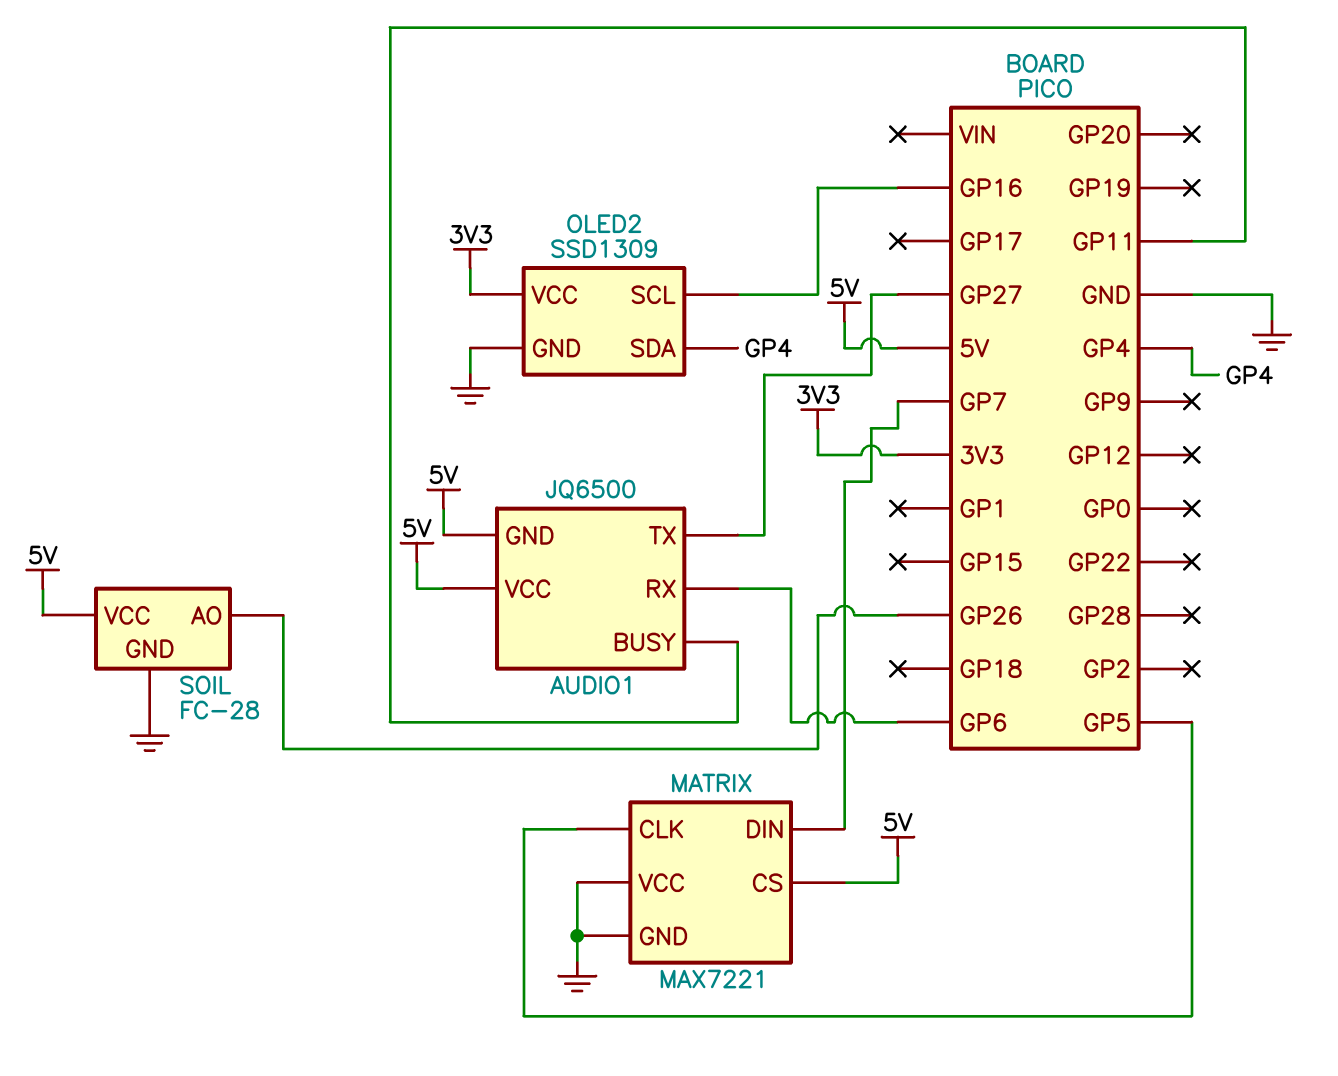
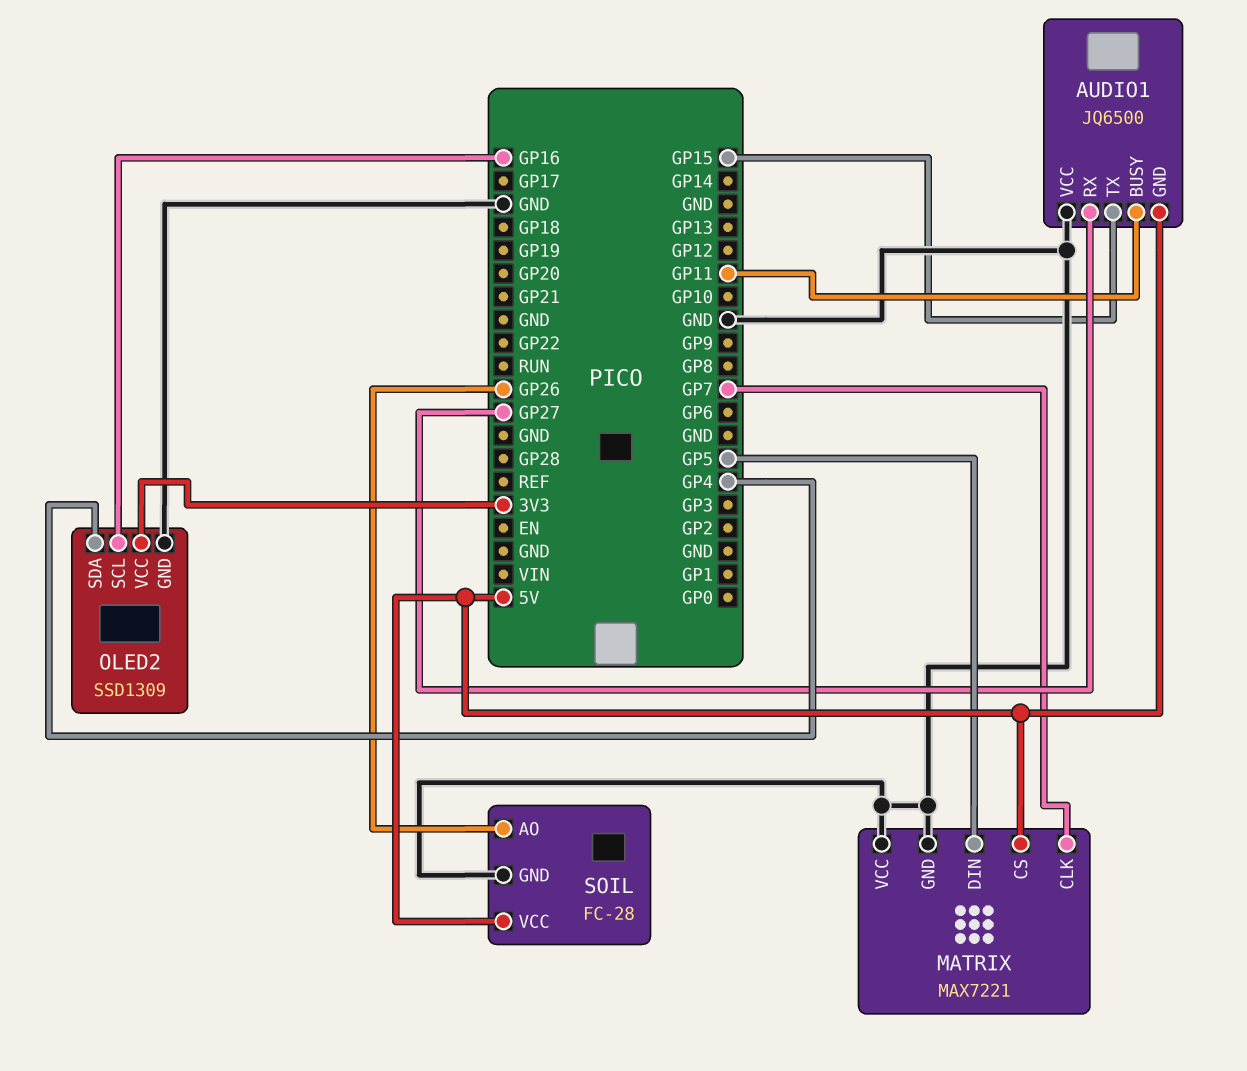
AUDIO1 pin RX: GP6 -> GP27
AUDIO1 pin TX: GP27 -> GP15
AUDIO1 pin VCC: 5V -> GND
MATRIX pin CLK: GP5 -> GP7
MATRIX pin DIN: GP7 -> GP5

